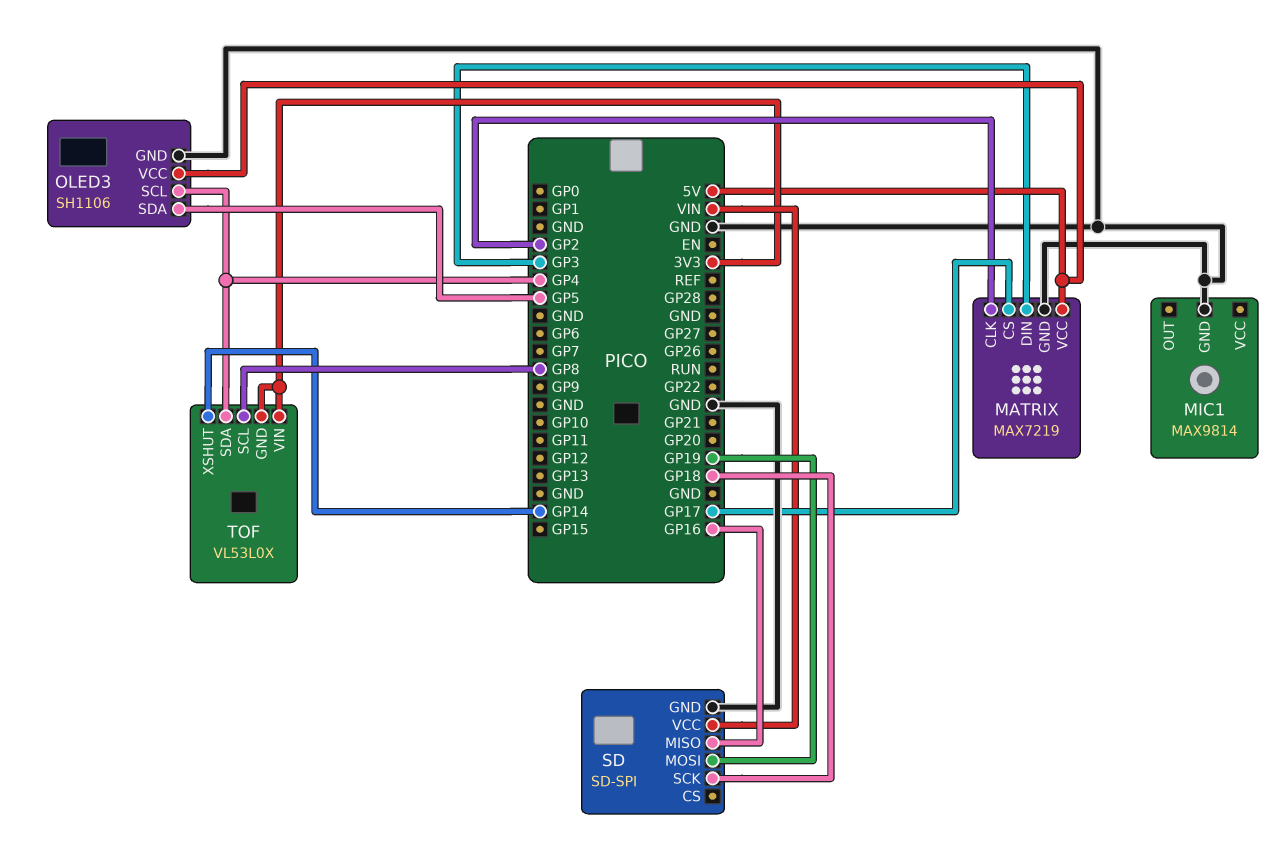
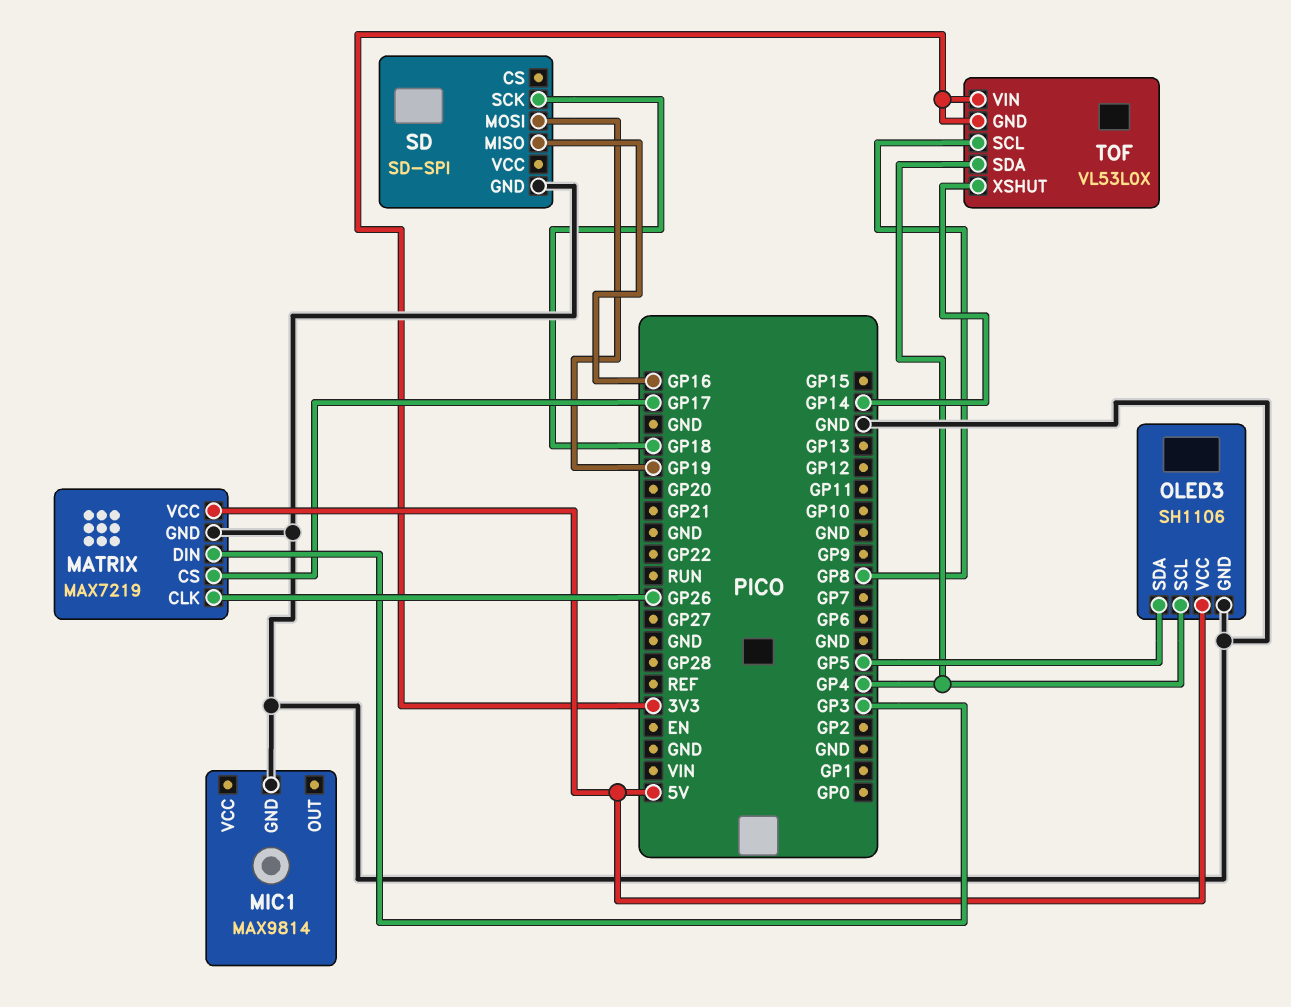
MATRIX pin CLK: GP2 -> GP26
SD pin VCC: VIN -> none

